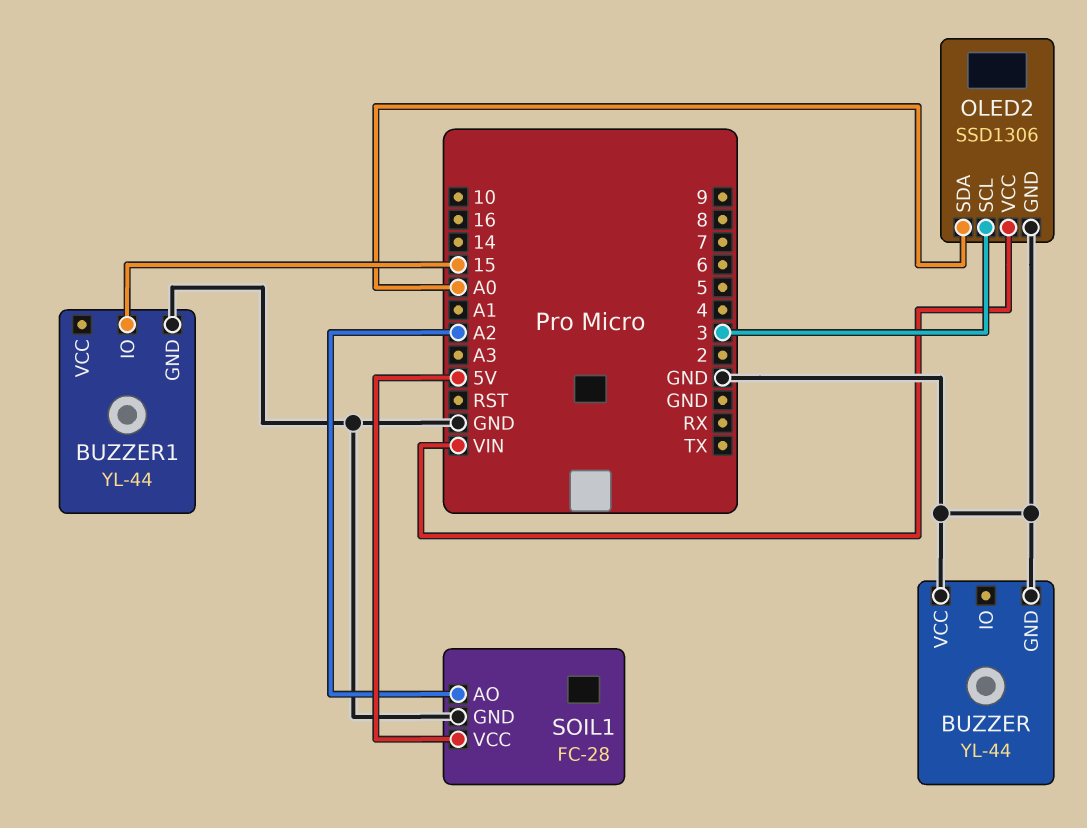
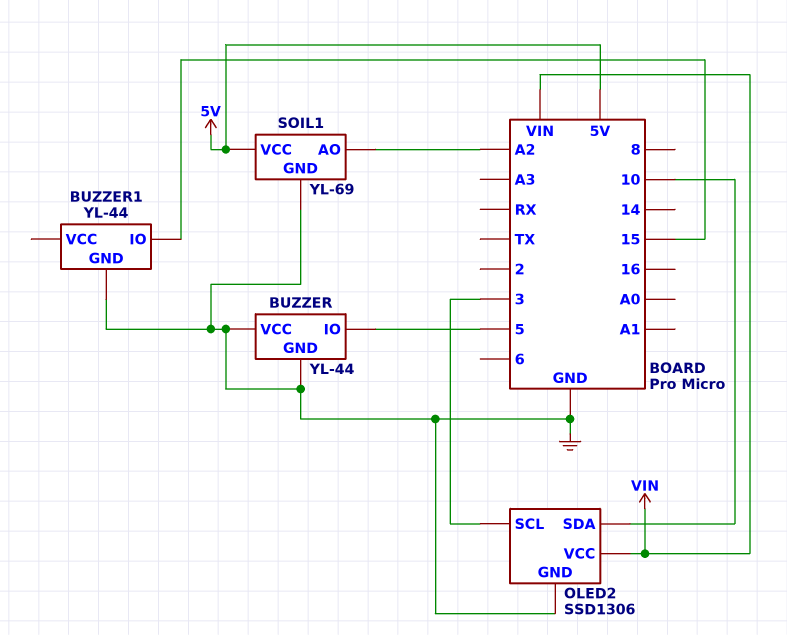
BUZZER pin IO: none -> 5
OLED2 pin SDA: A0 -> 10
SOIL1: FC-28 -> YL-69

